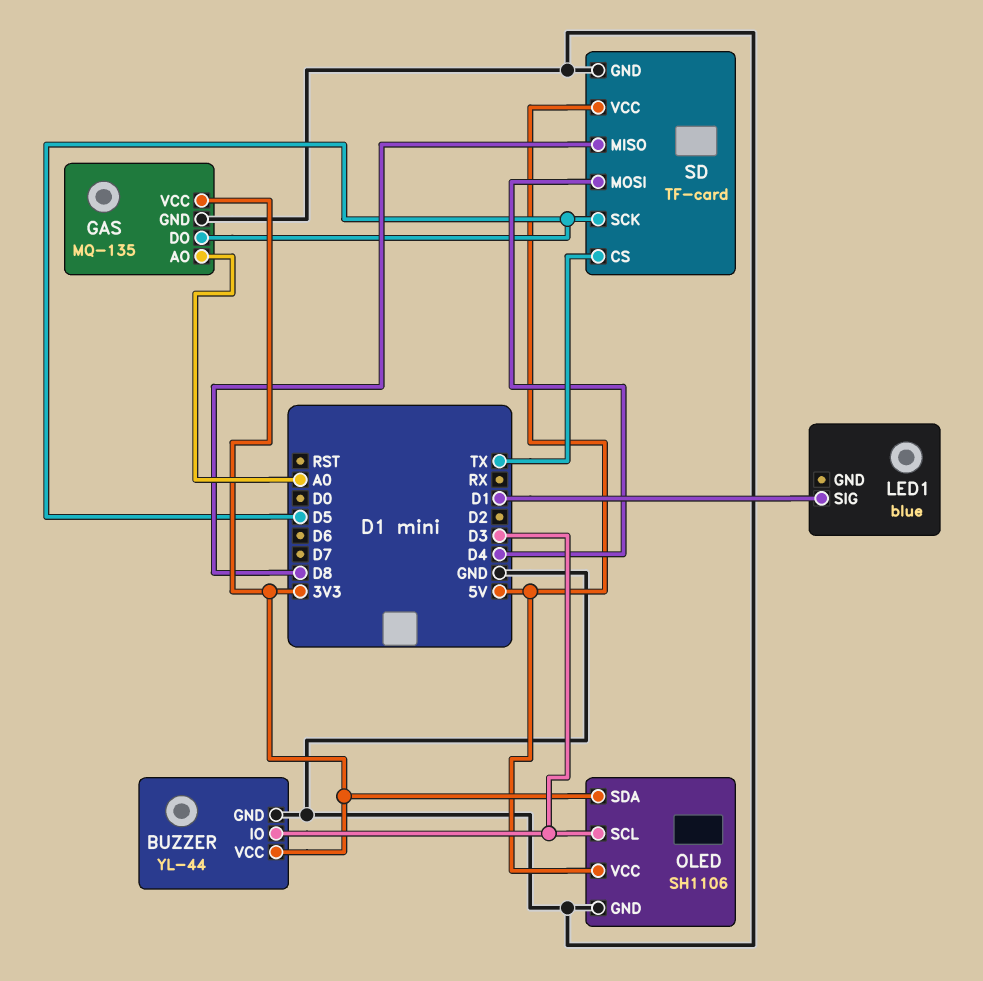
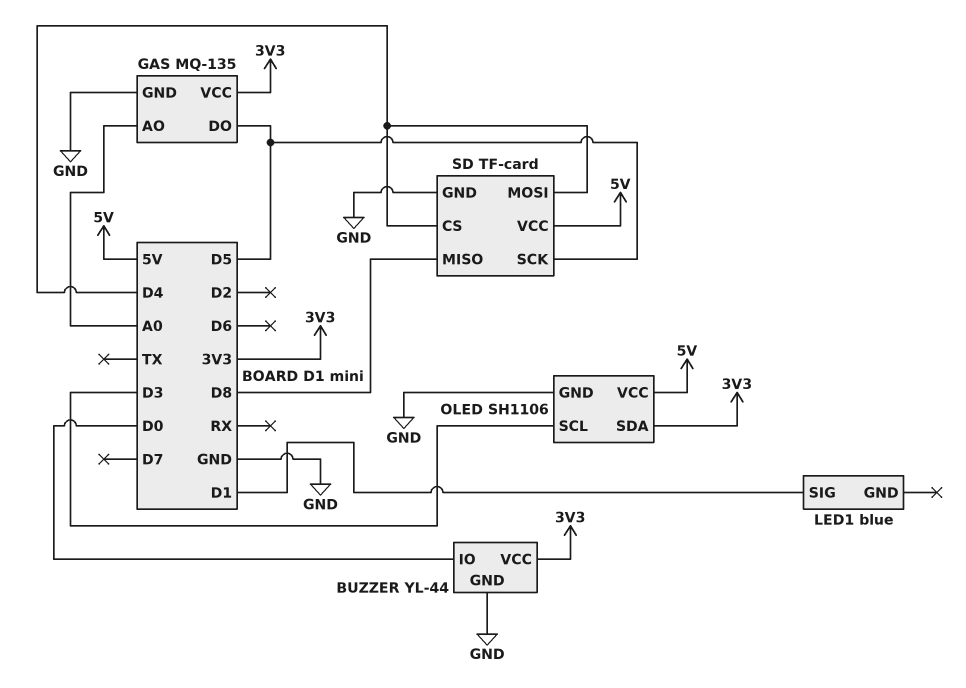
BUZZER pin IO: D3 -> D0
SD pin CS: TX -> D4

